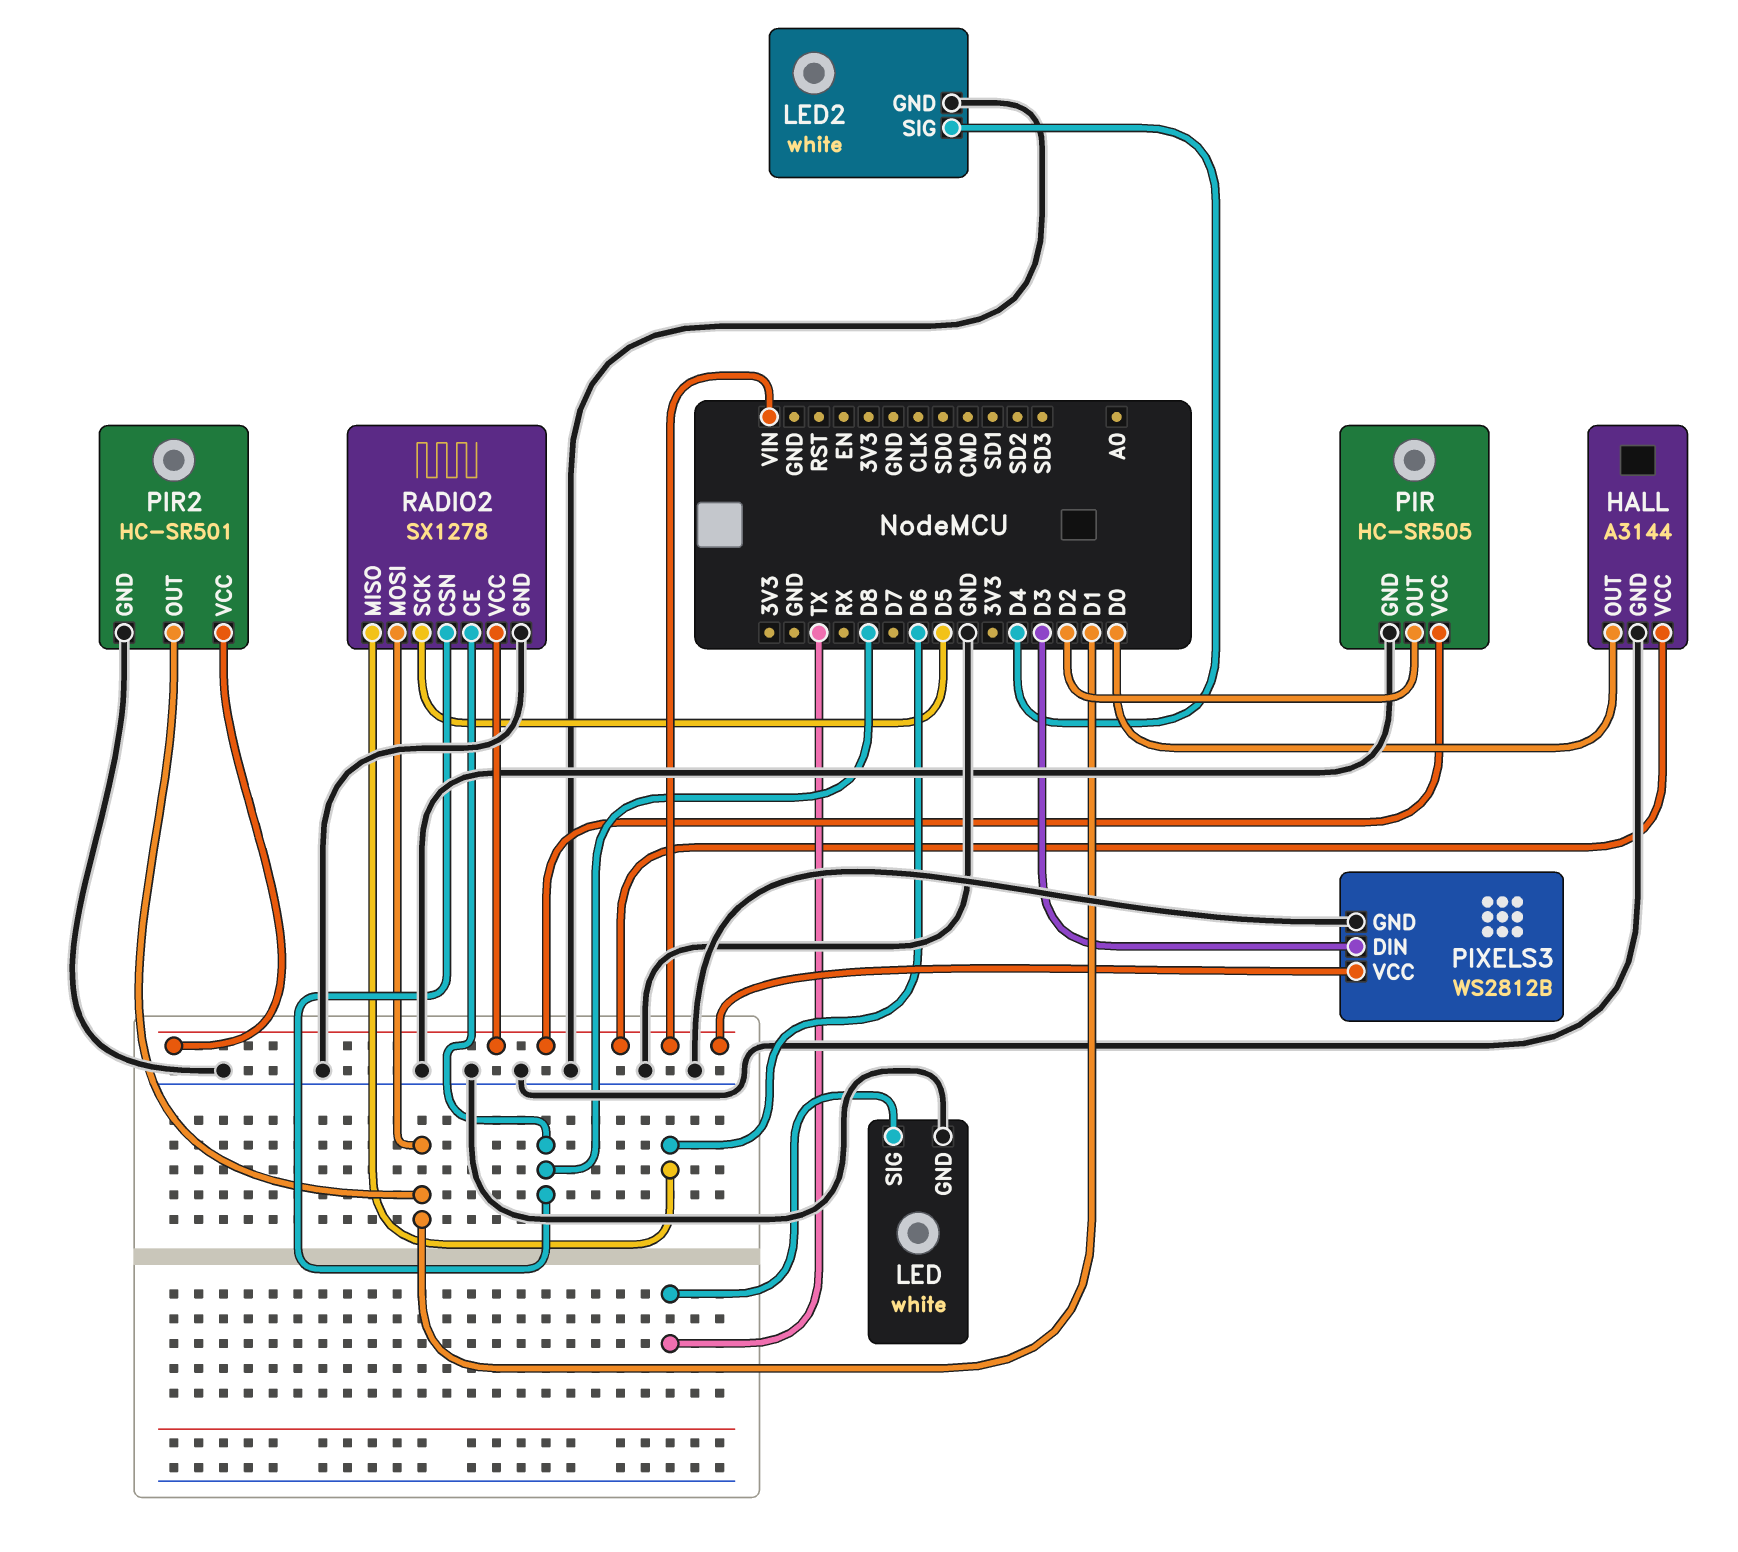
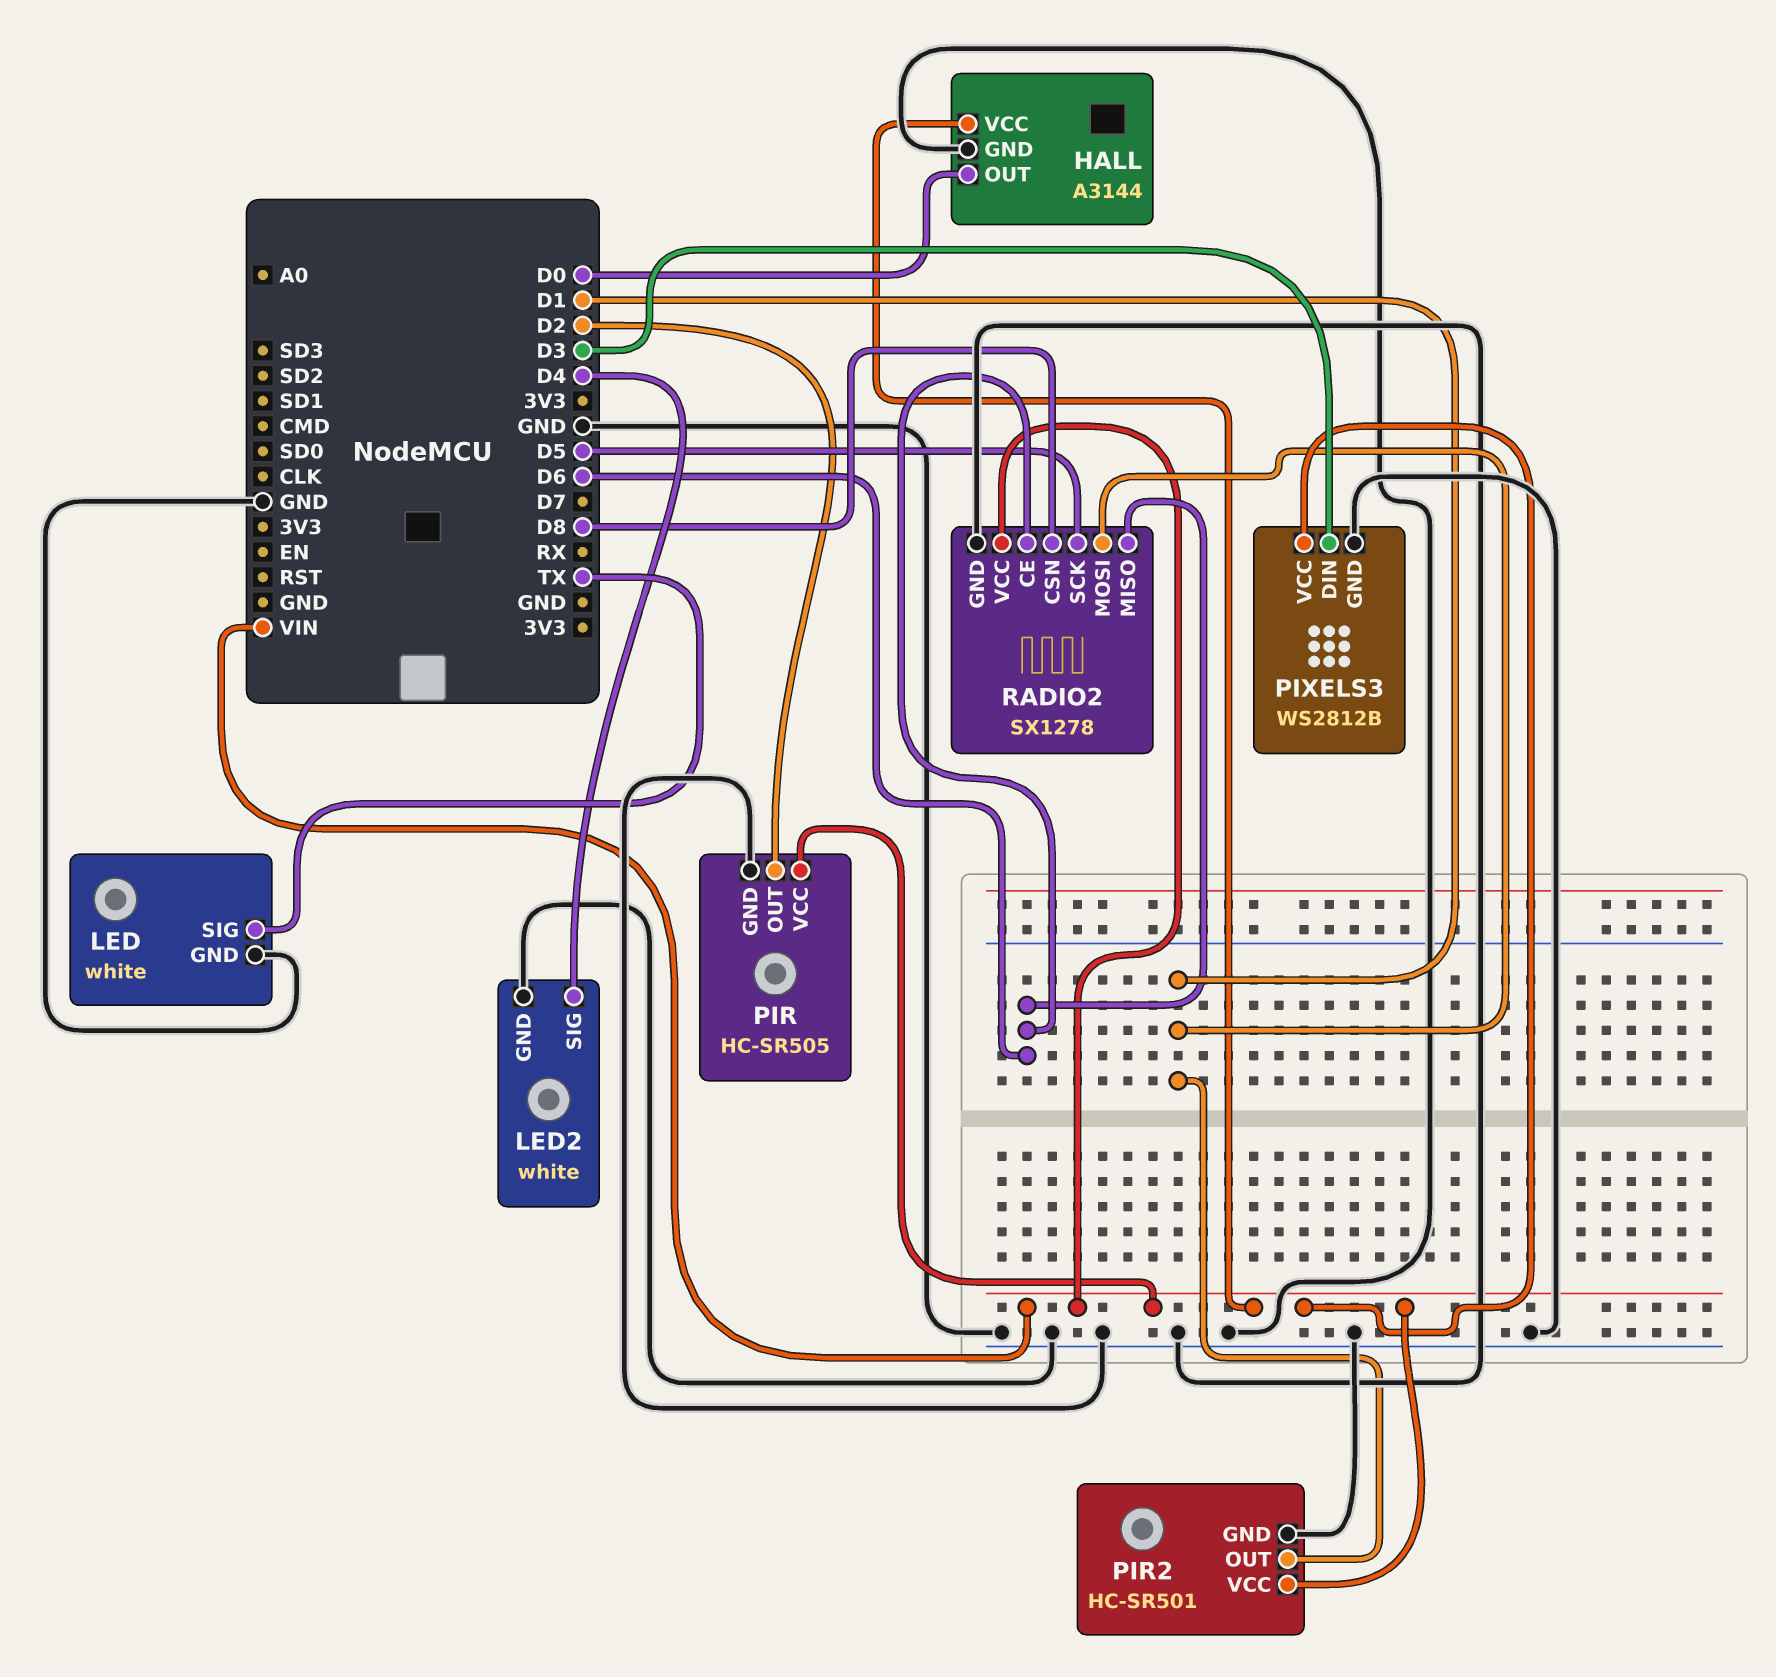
RADIO2 pin CE: D8 -> D6

